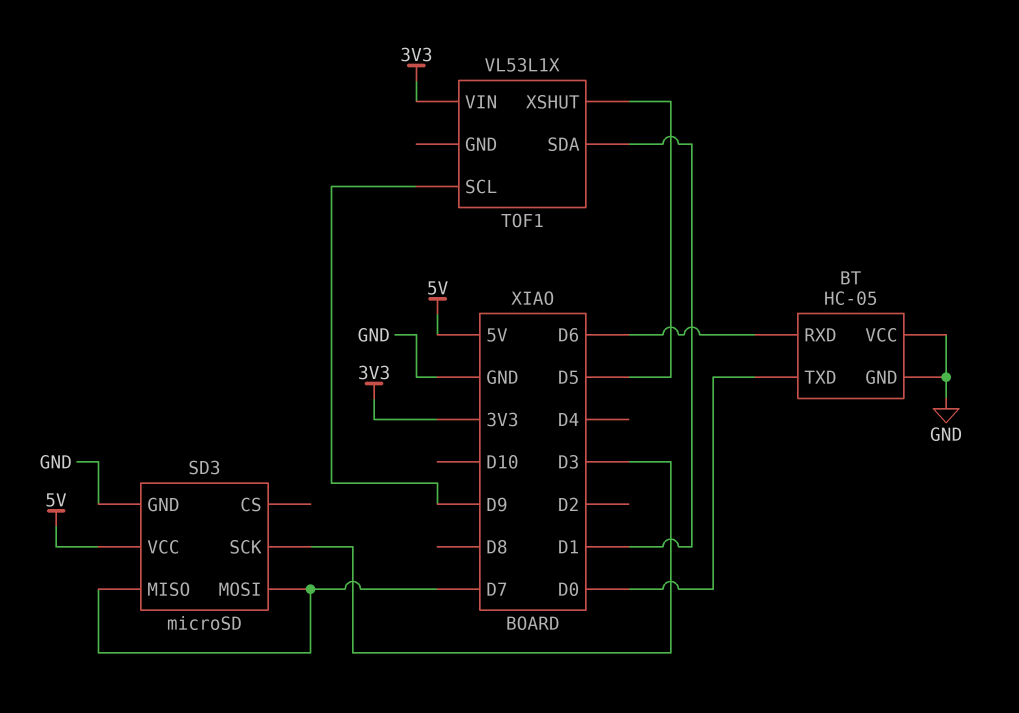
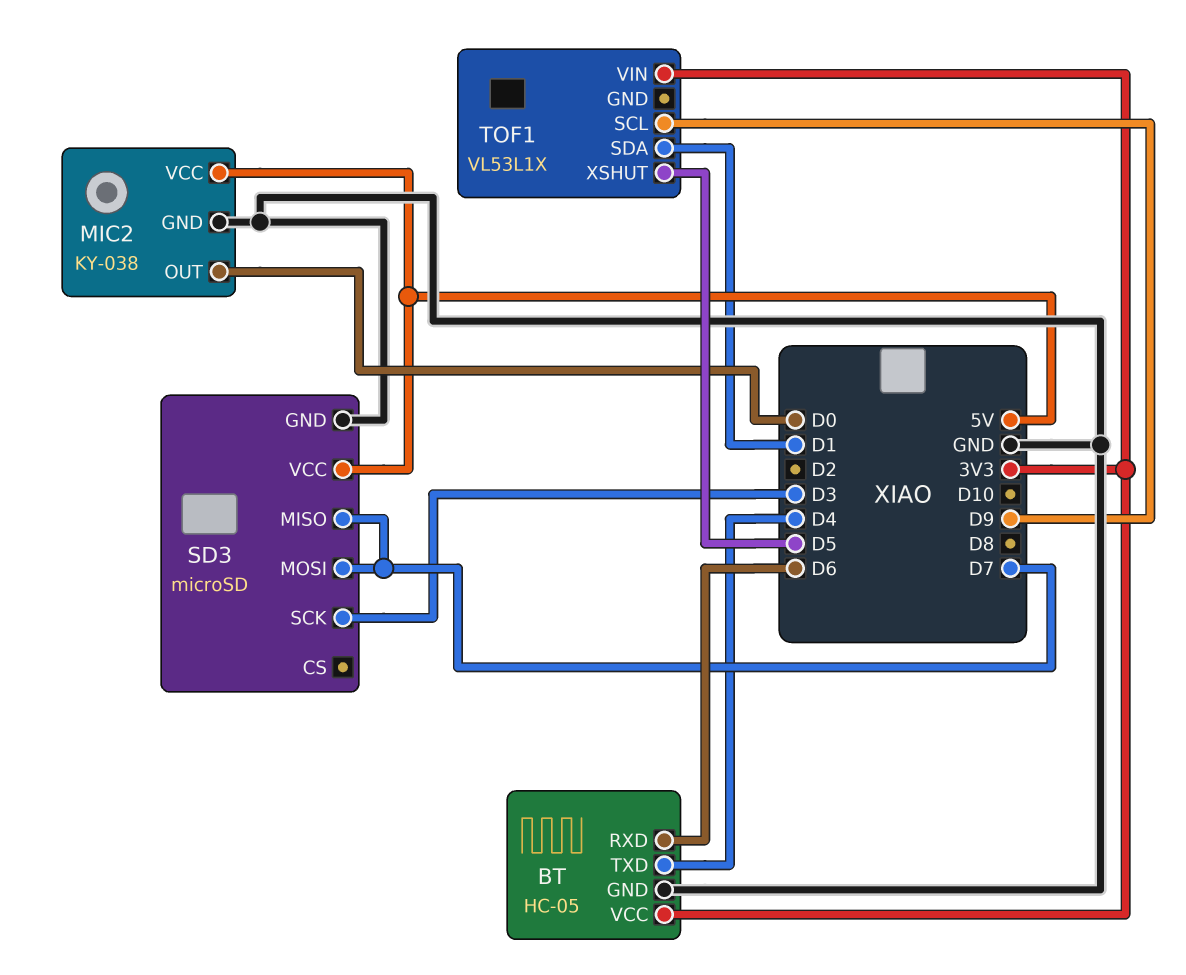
BT pin TXD: D0 -> D4
BT pin VCC: GND -> 3V3
MIC2: none -> KY-038
MIC2 pin GND: none -> GND
MIC2 pin OUT: none -> D0
MIC2 pin VCC: none -> 5V

